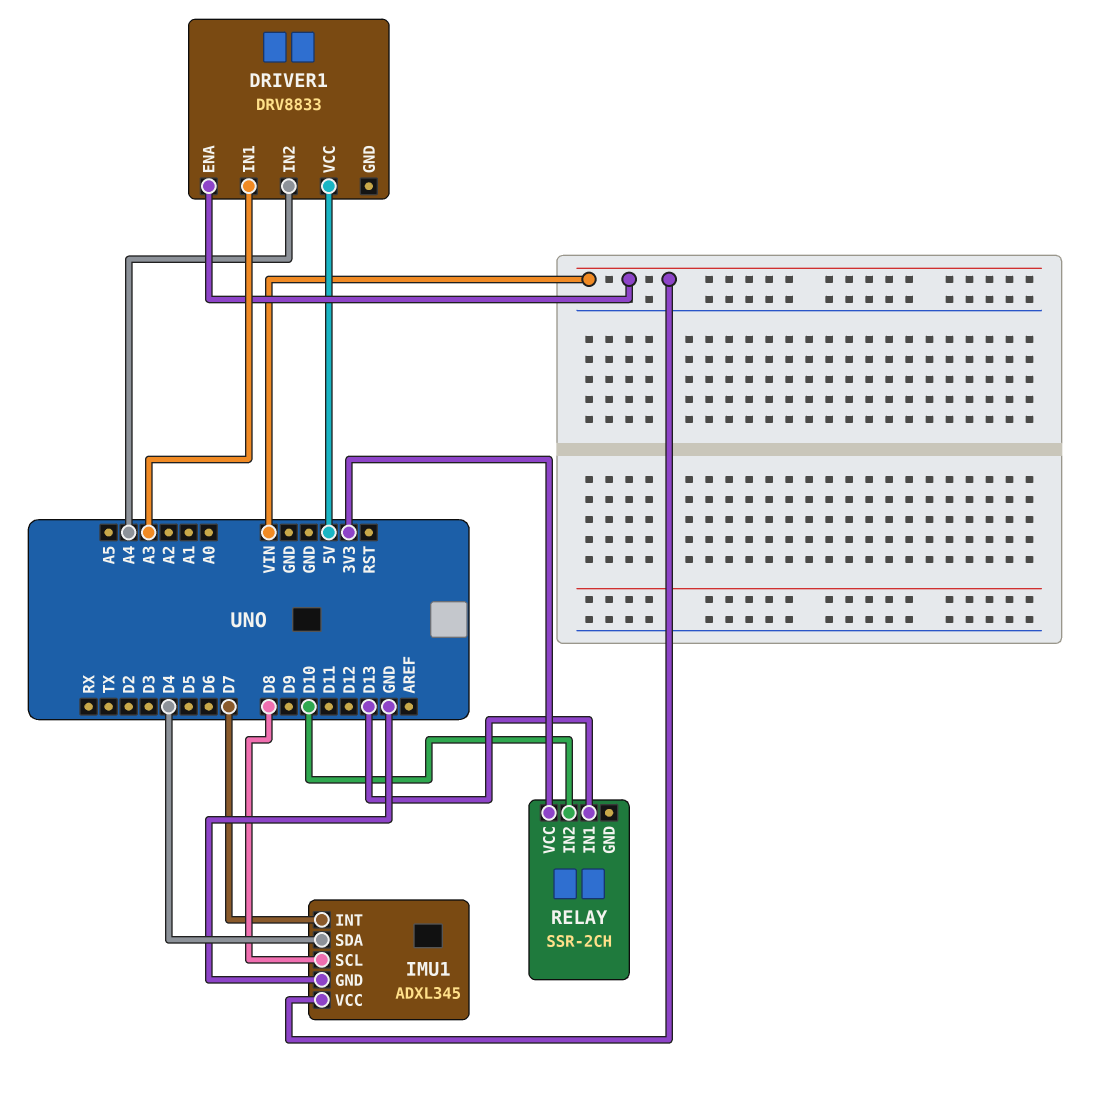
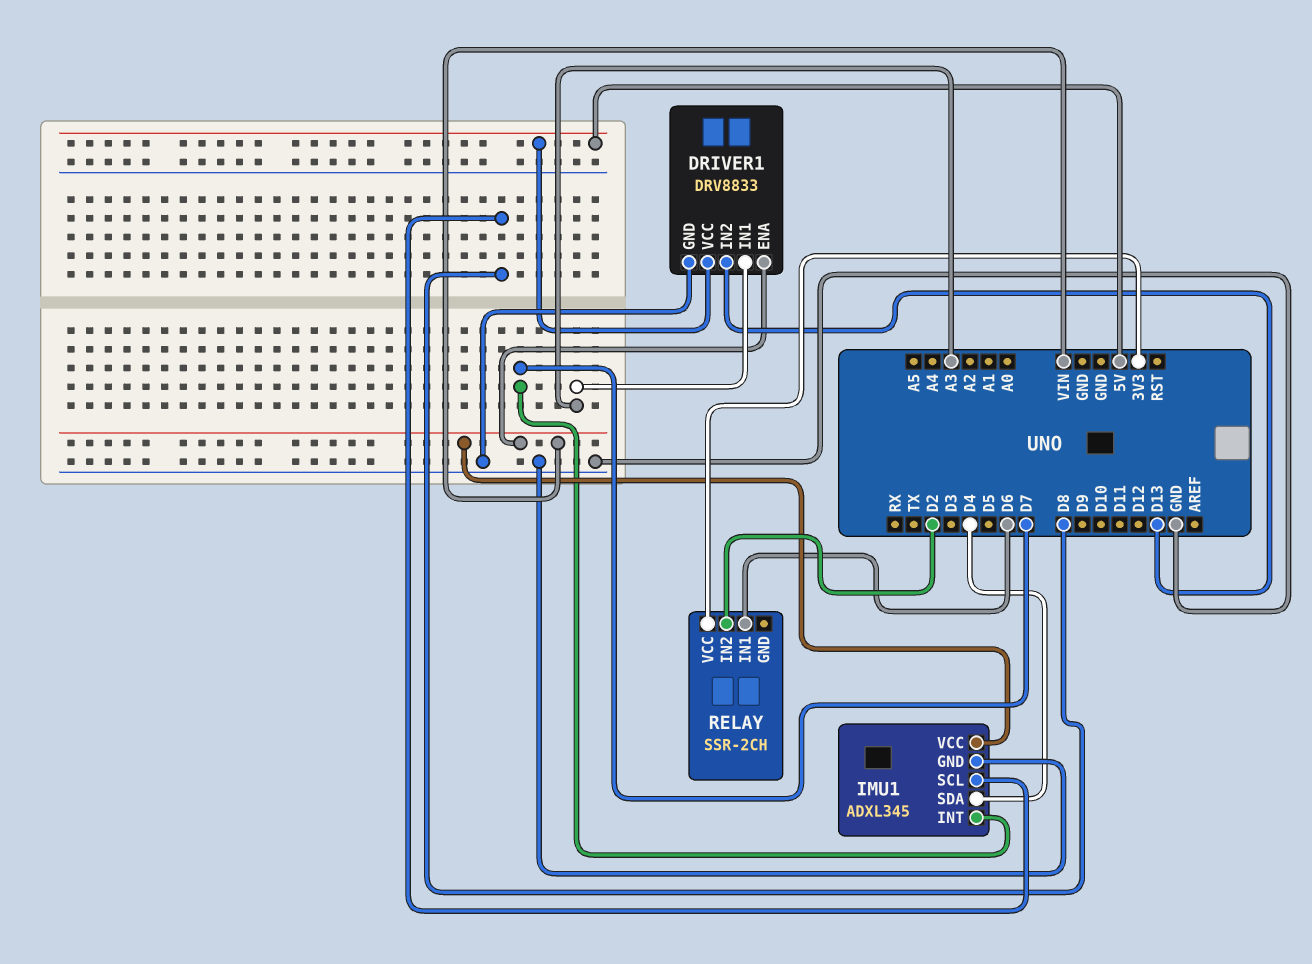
DRIVER1 pin GND: none -> GND
DRIVER1 pin IN2: A4 -> D13
RELAY pin IN1: D13 -> D6
RELAY pin IN2: D10 -> D2

